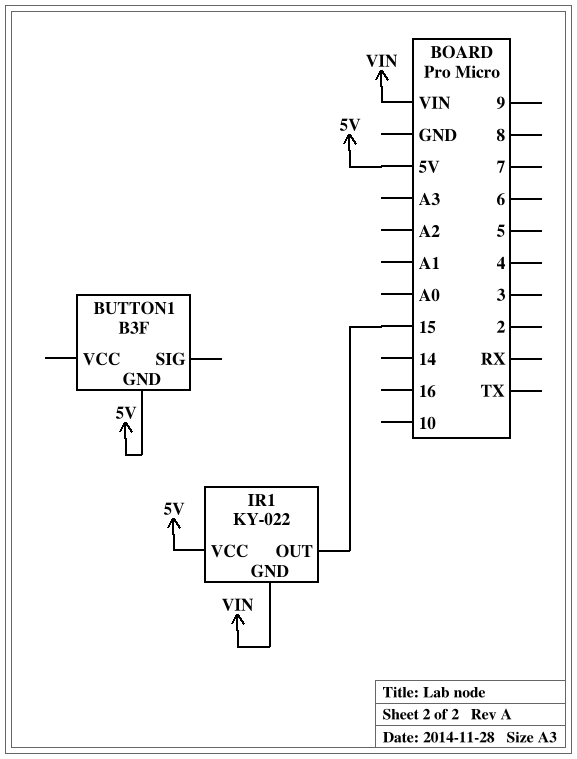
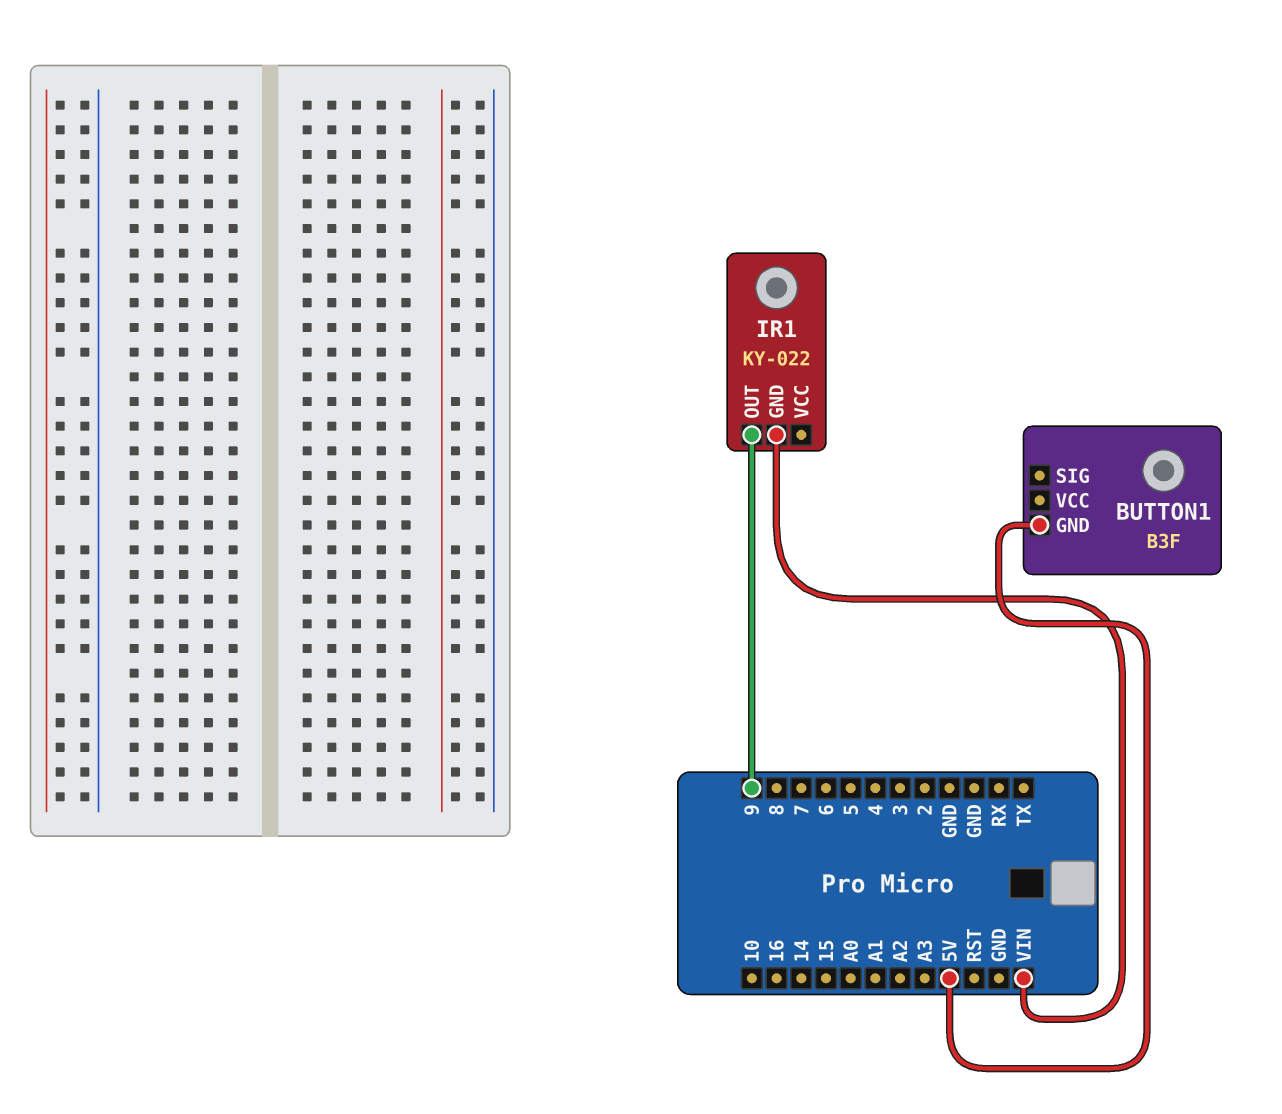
IR1 pin OUT: 15 -> 9
IR1 pin VCC: 5V -> none

